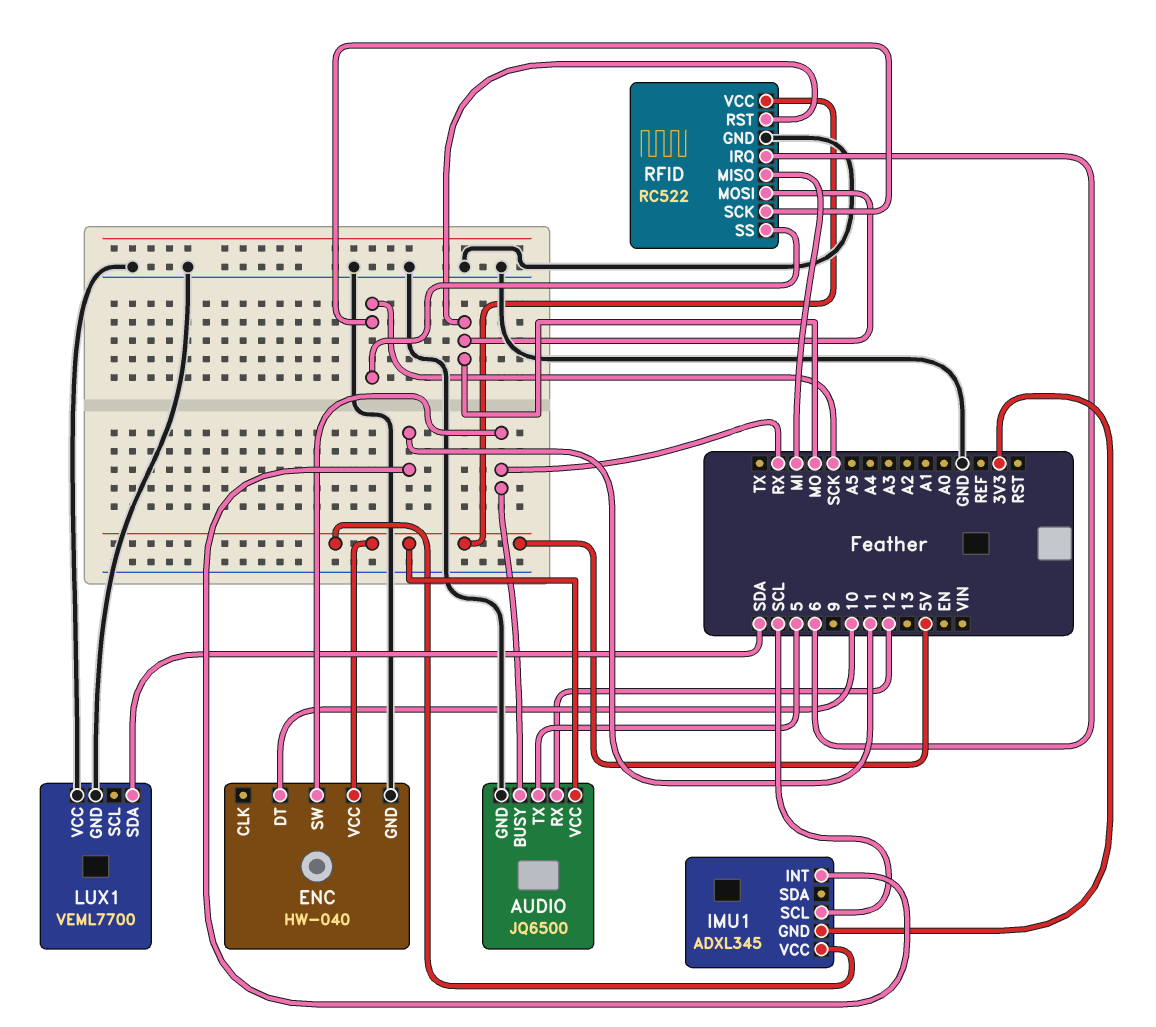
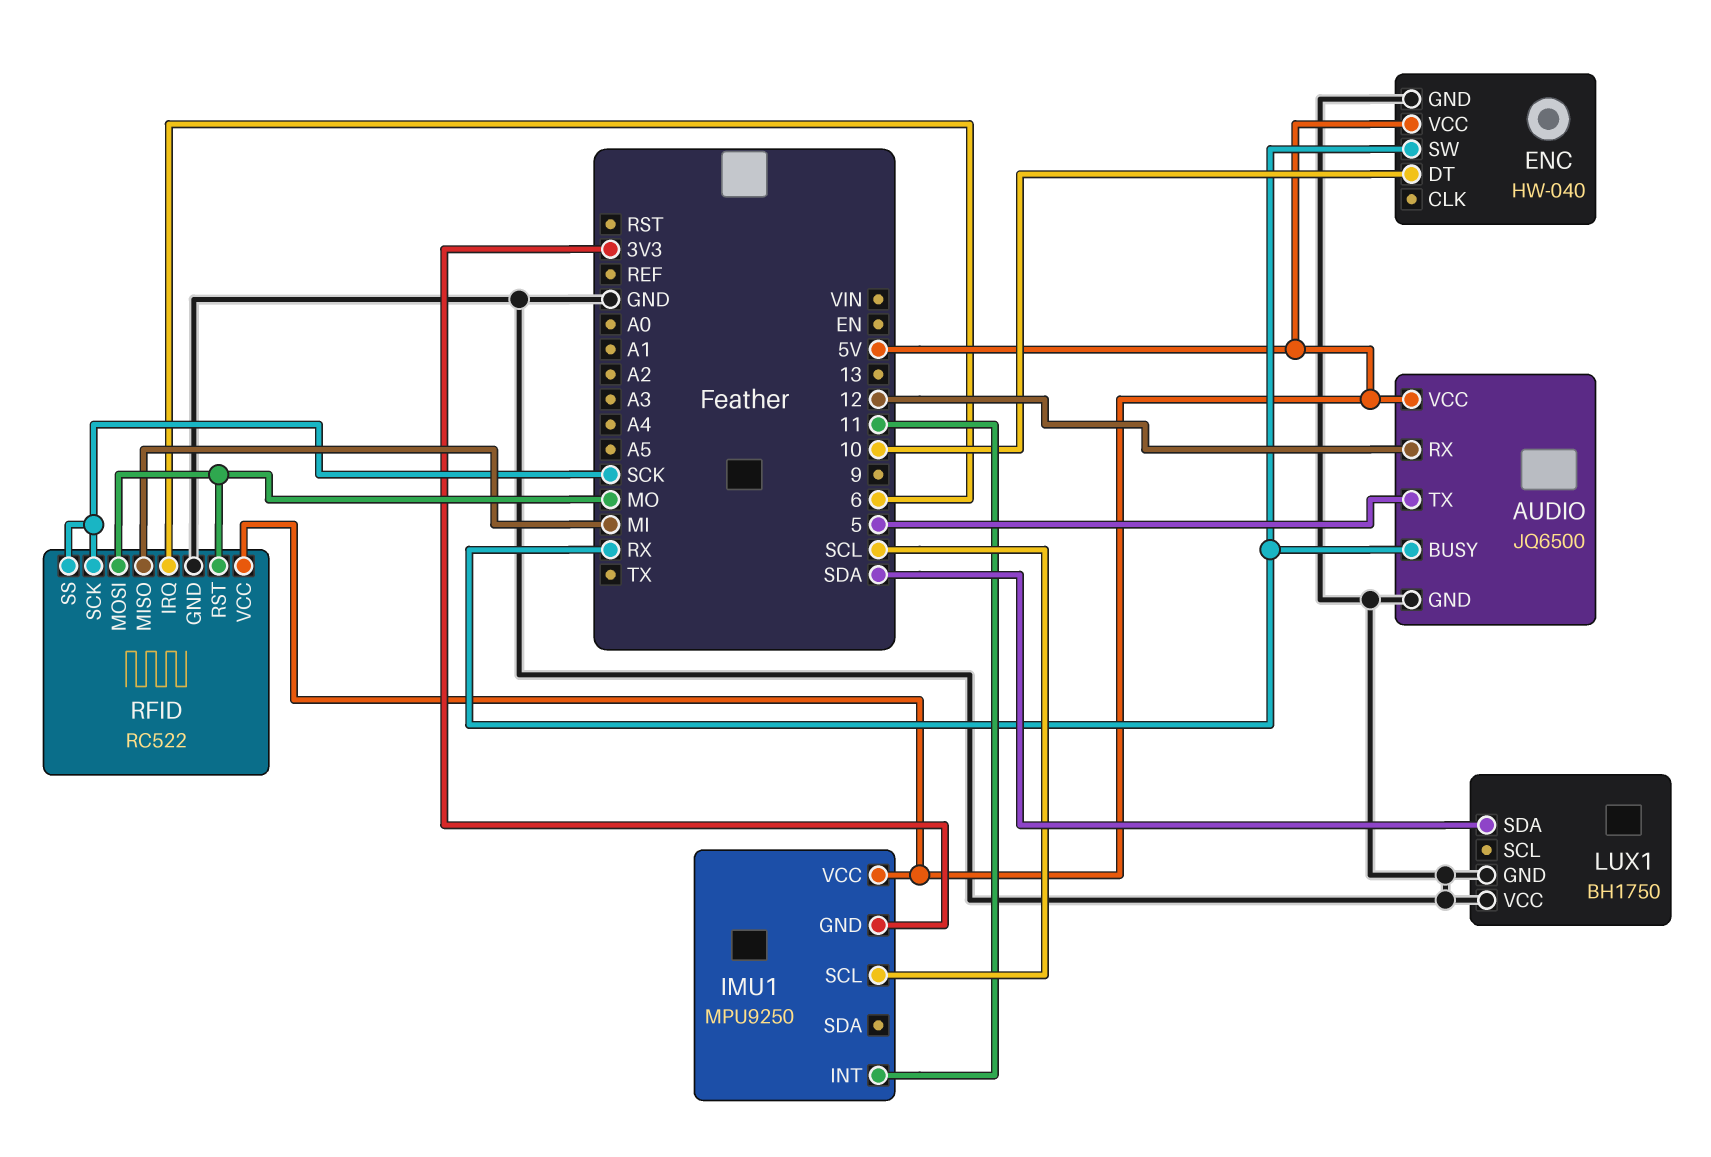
IMU1: ADXL345 -> MPU9250
LUX1: VEML7700 -> BH1750

